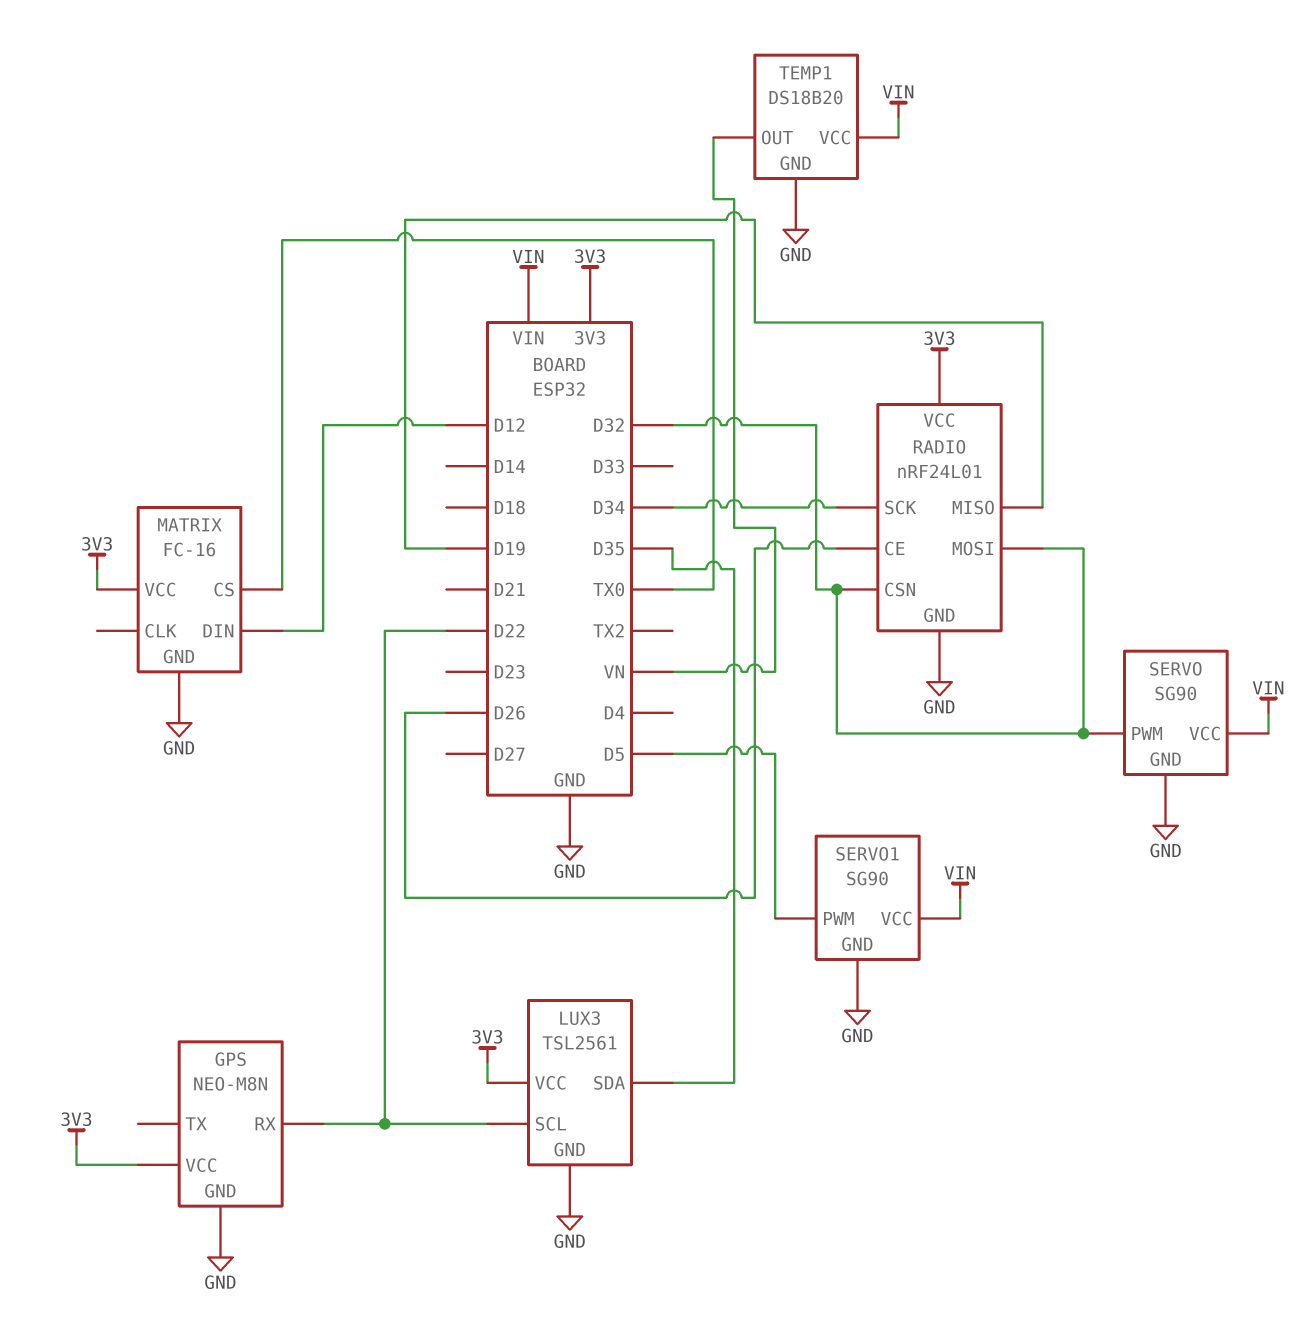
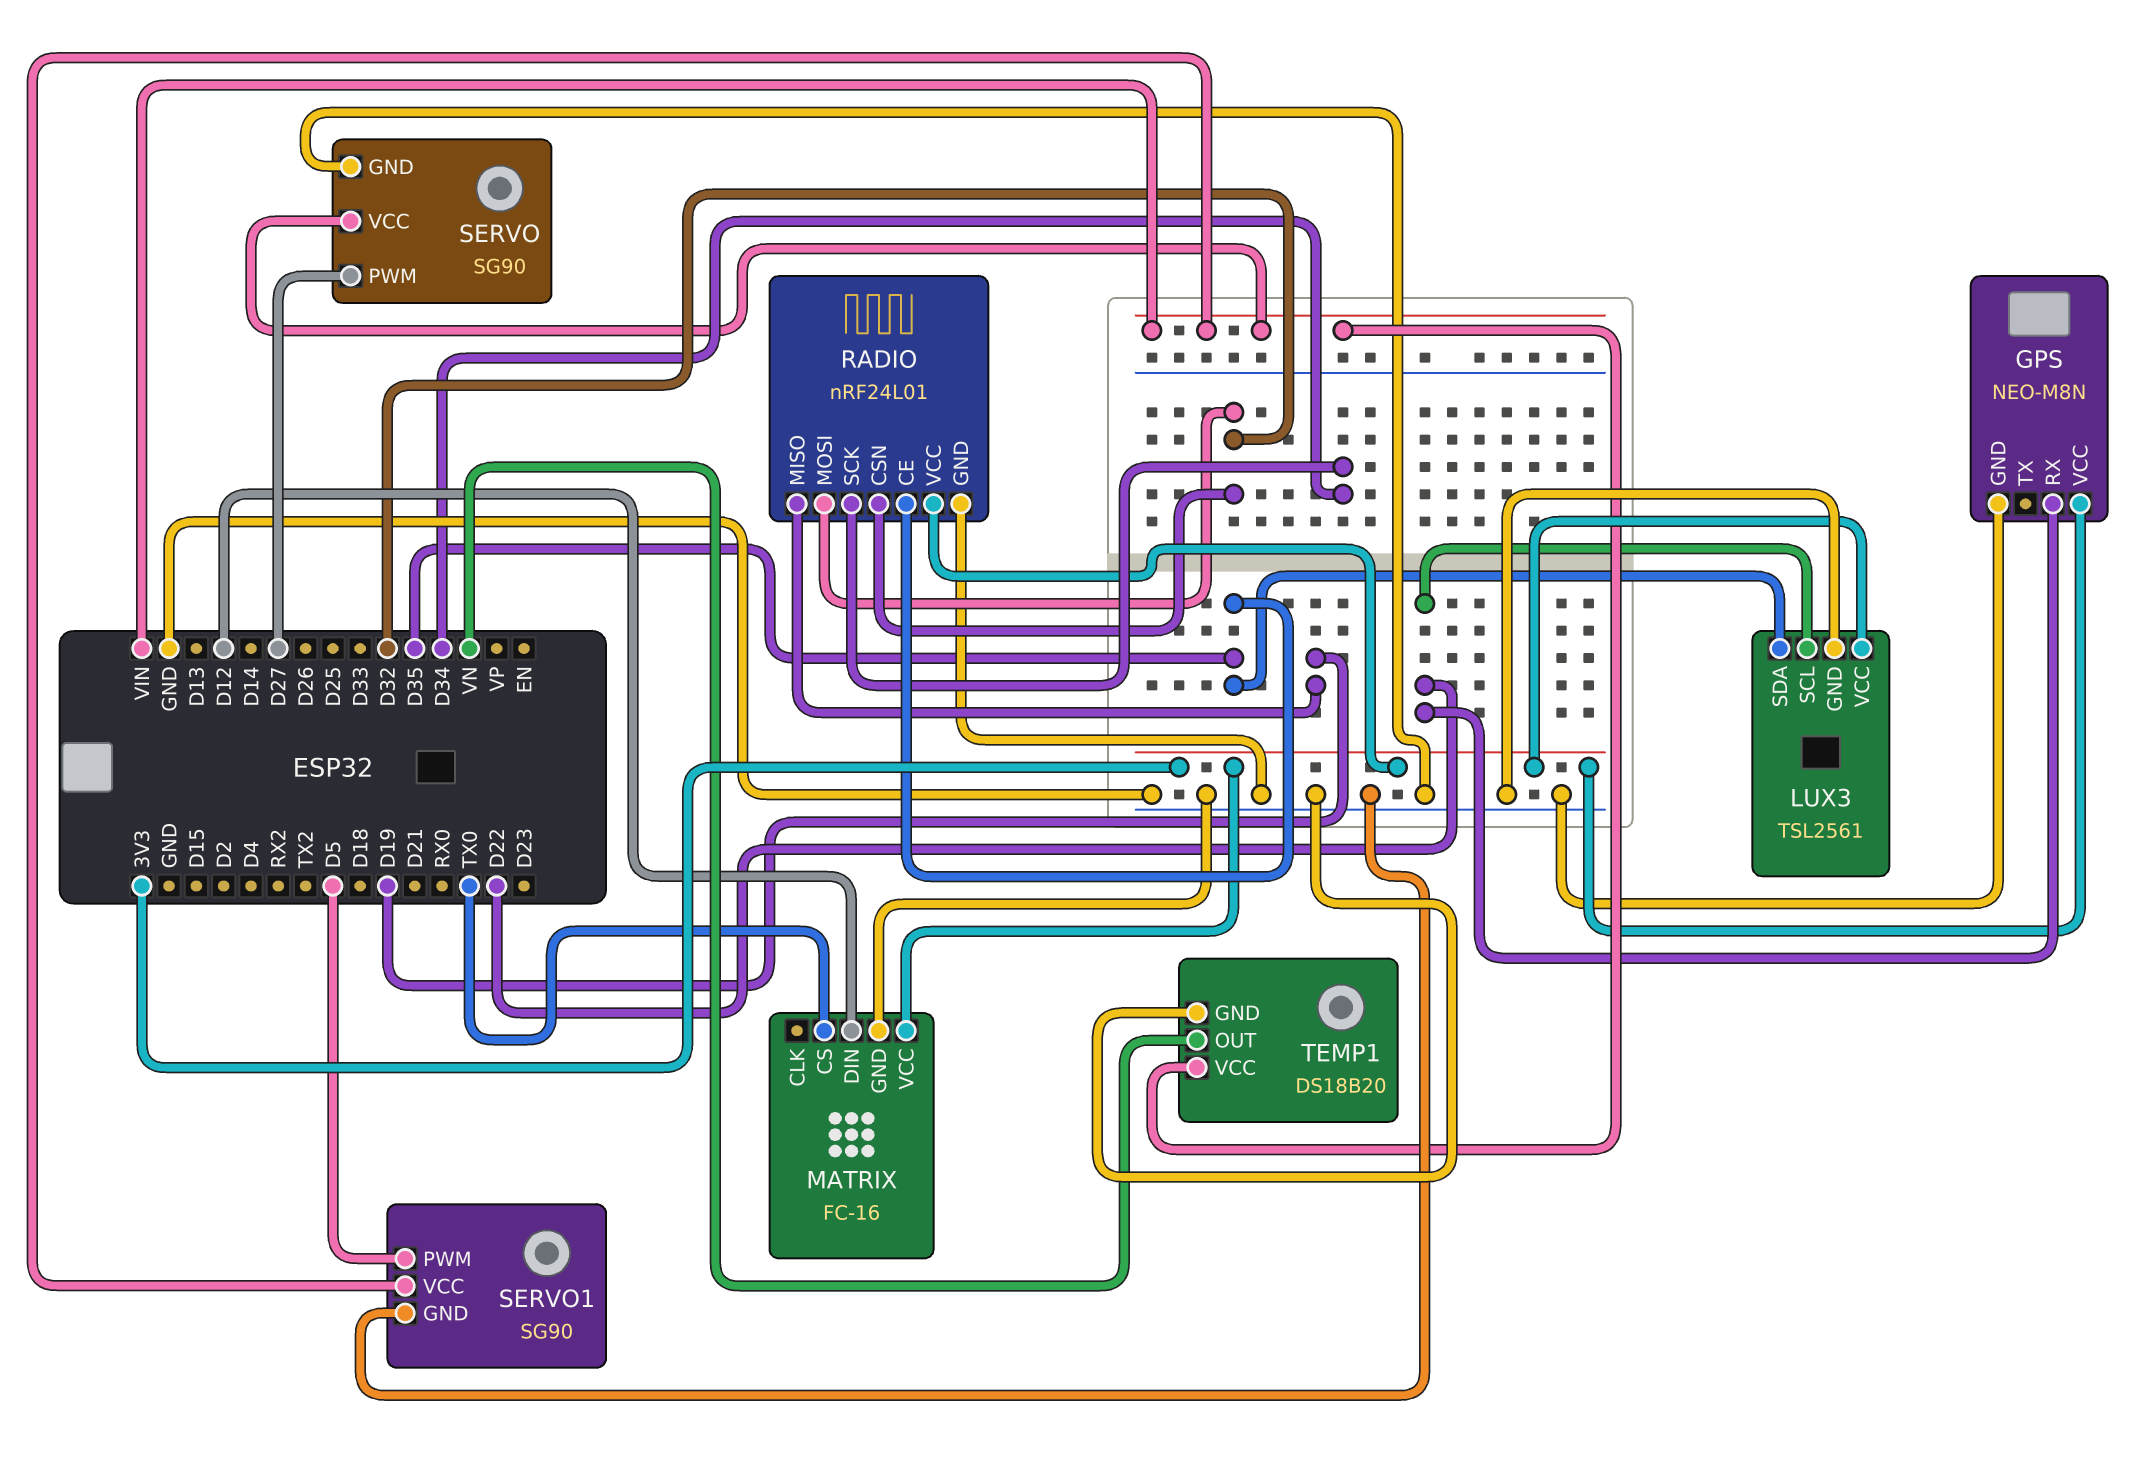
RADIO pin CE: D26 -> D35
SERVO pin PWM: D32 -> D27

